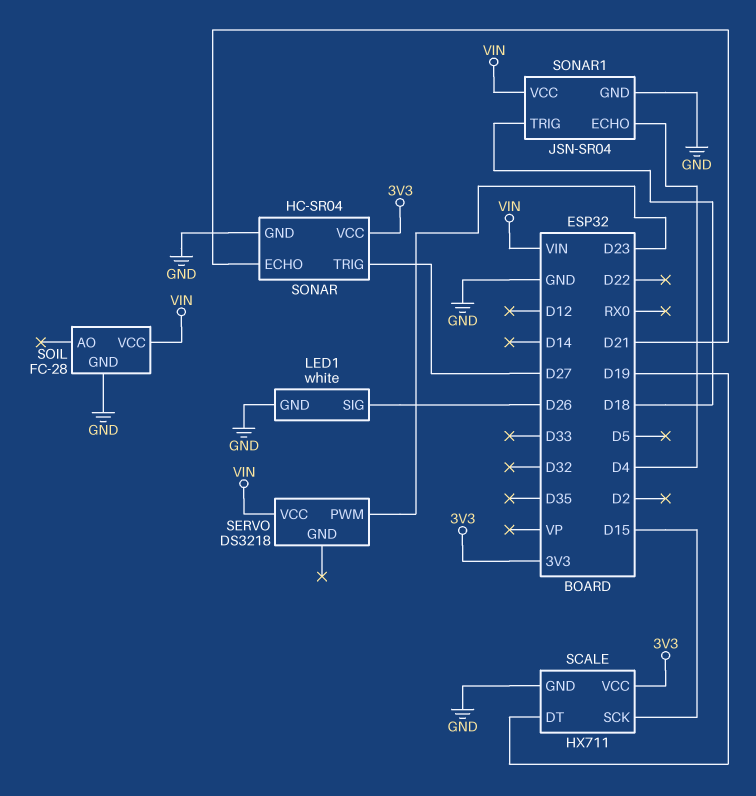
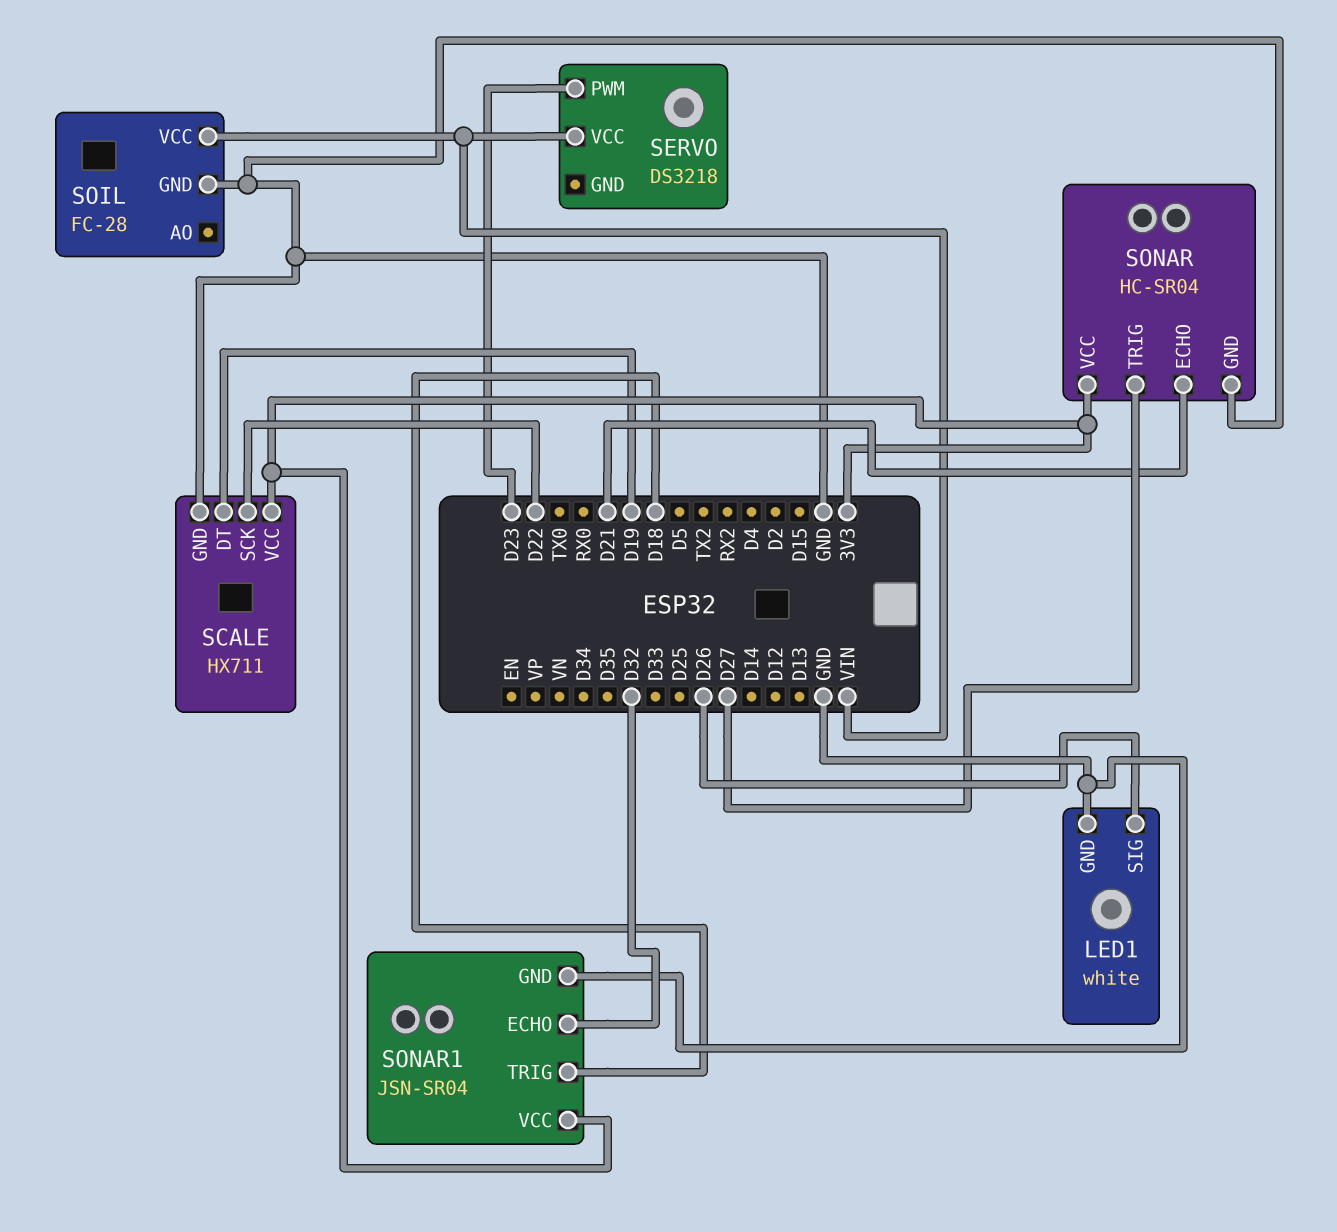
SCALE pin SCK: D15 -> D22
SONAR1 pin ECHO: D4 -> D32
SONAR1 pin VCC: VIN -> 3V3

